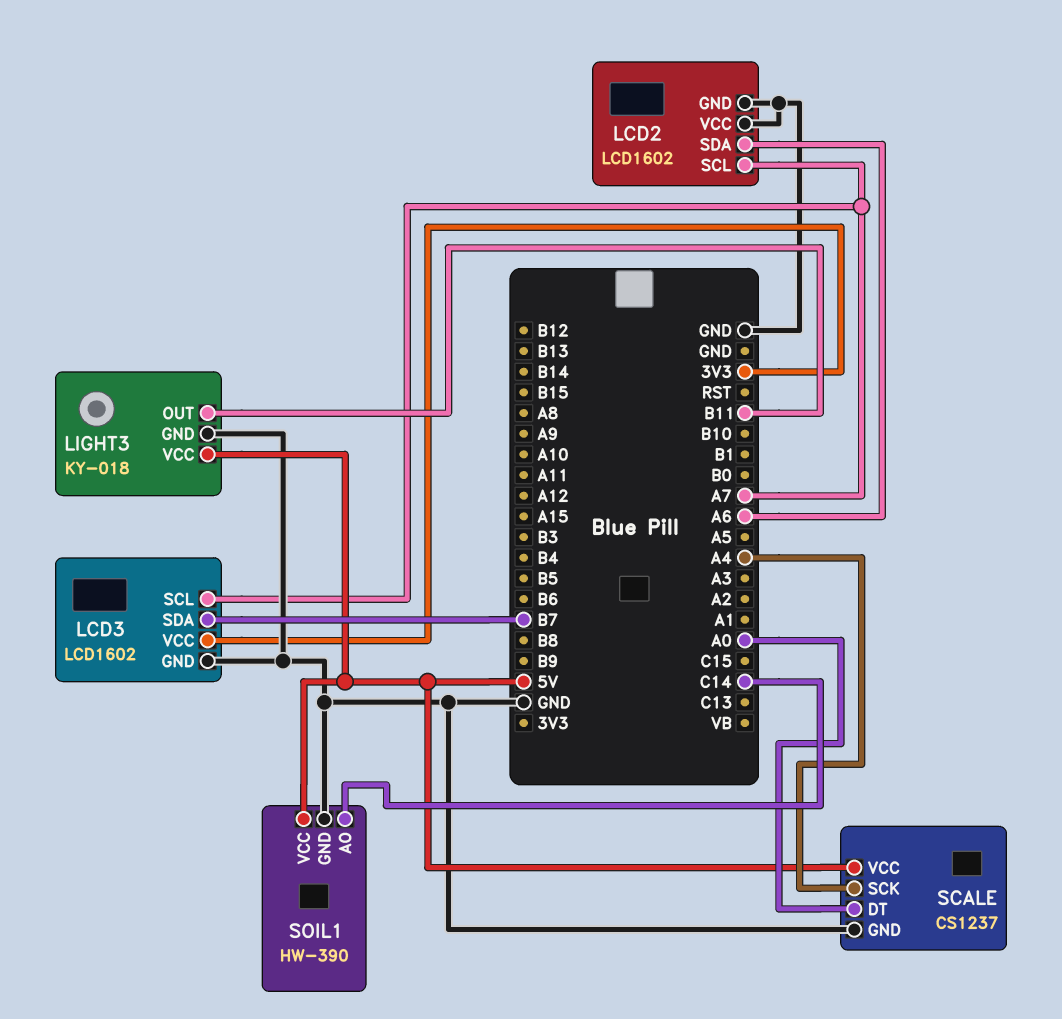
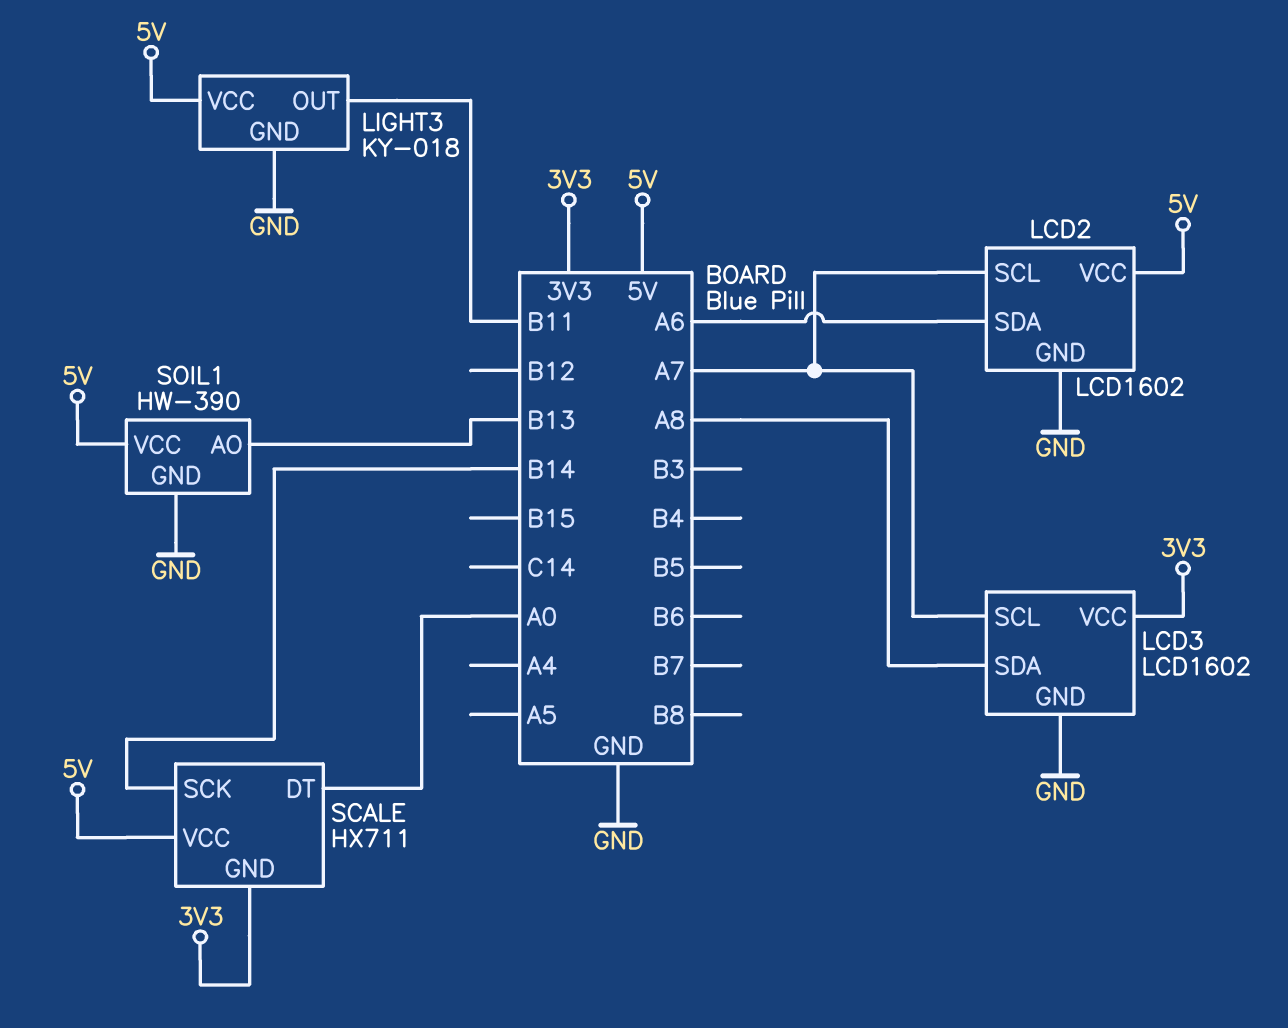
LCD2 pin VCC: GND -> 5V
LCD3 pin SDA: B7 -> A8
SCALE: CS1237 -> HX711
SCALE pin GND: GND -> 3V3
SCALE pin SCK: A4 -> B14
SOIL1 pin AO: C14 -> B13

